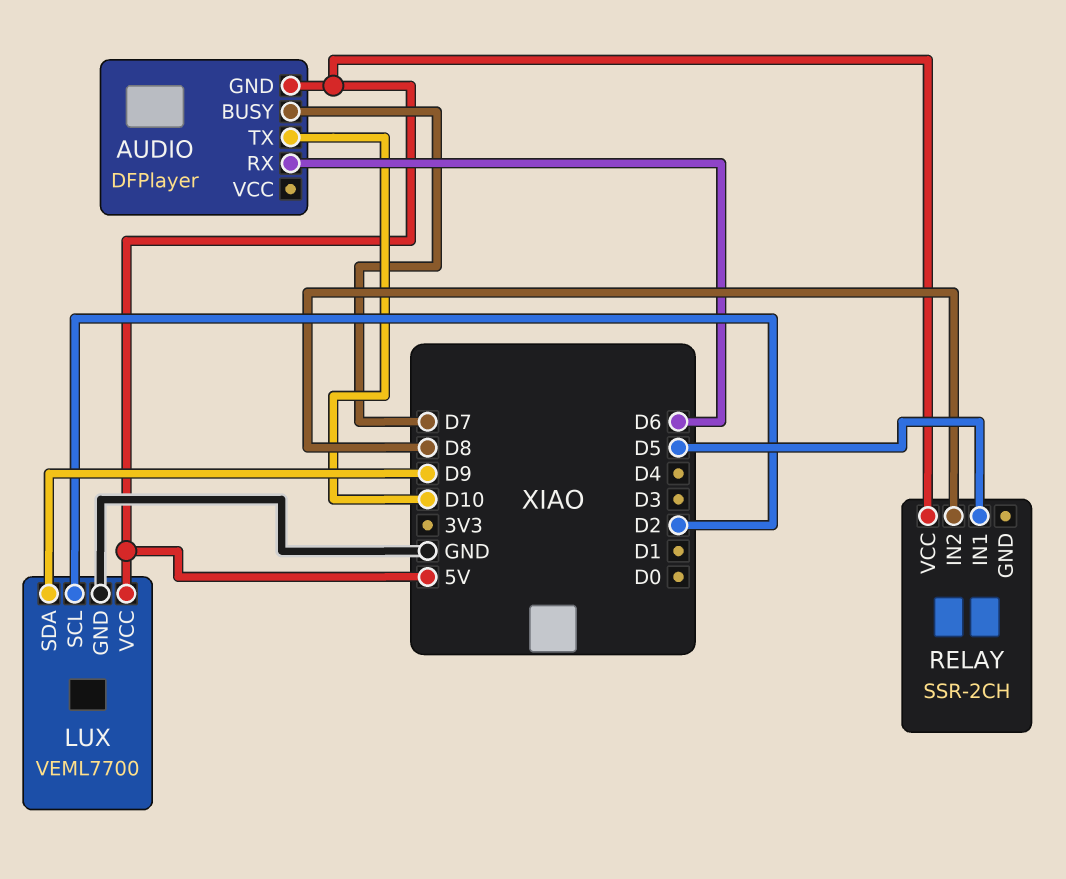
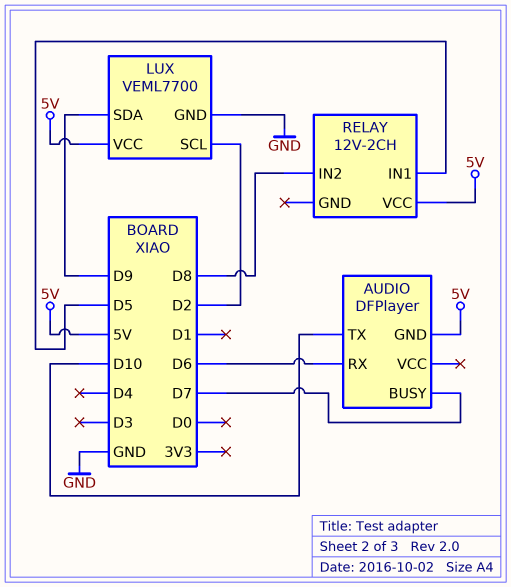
RELAY: SSR-2CH -> 12V-2CH

